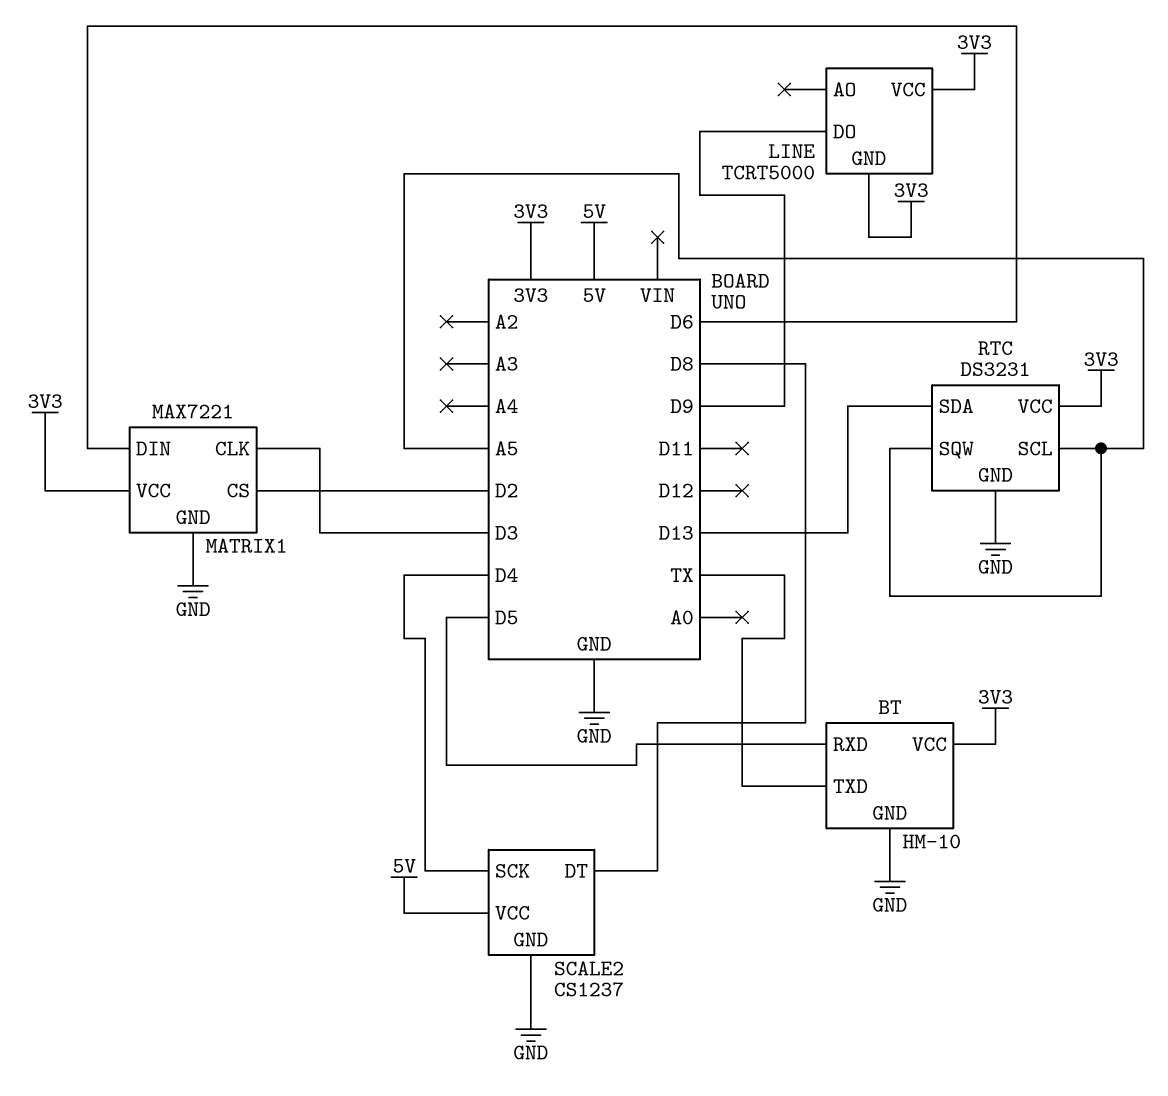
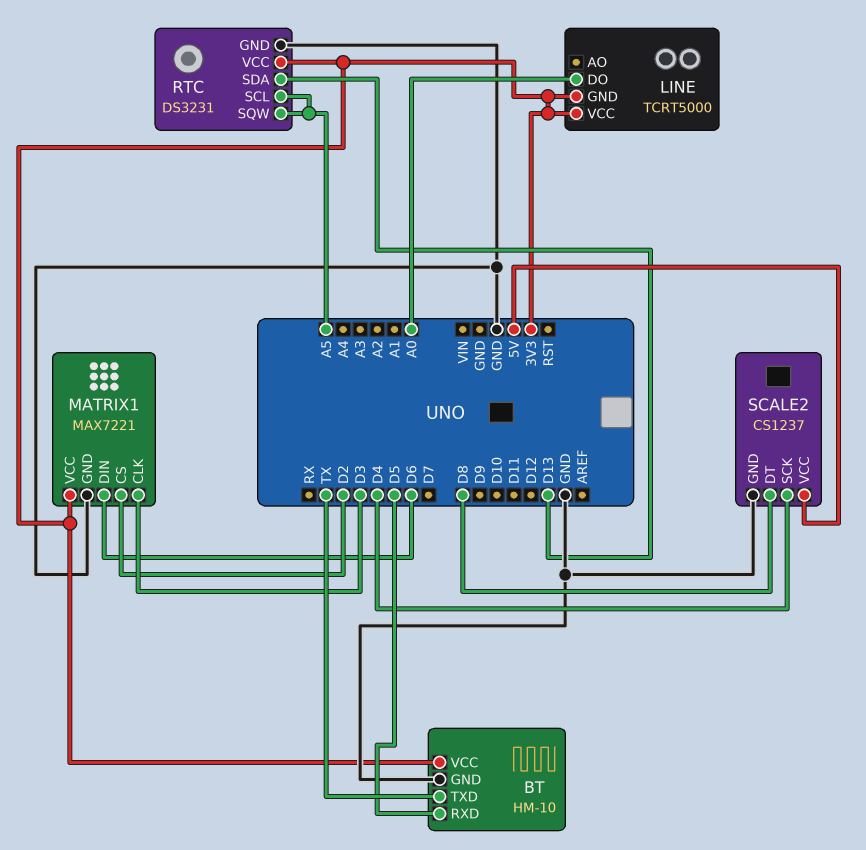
LINE pin DO: D9 -> A0

